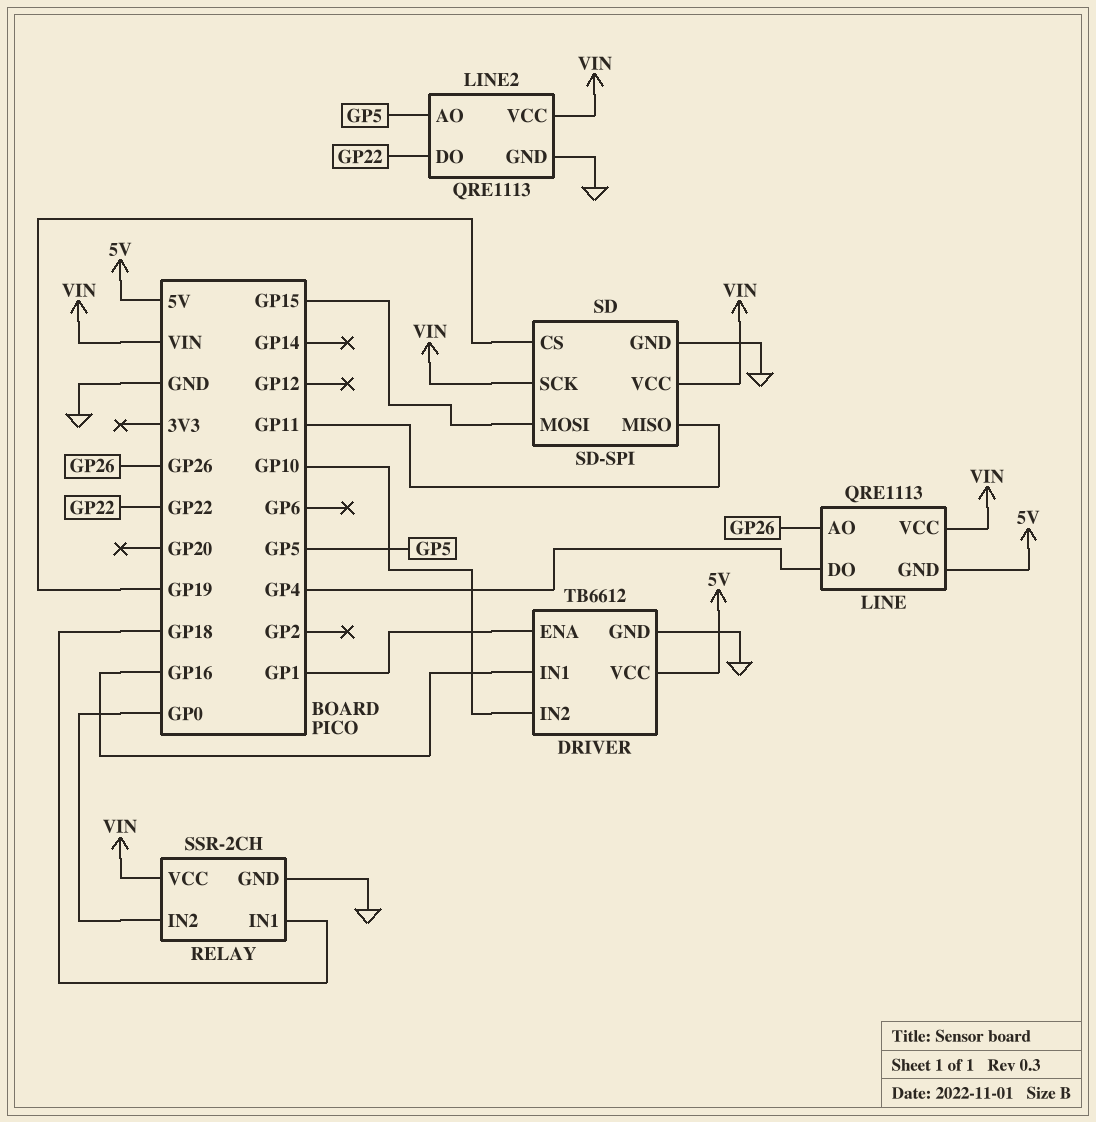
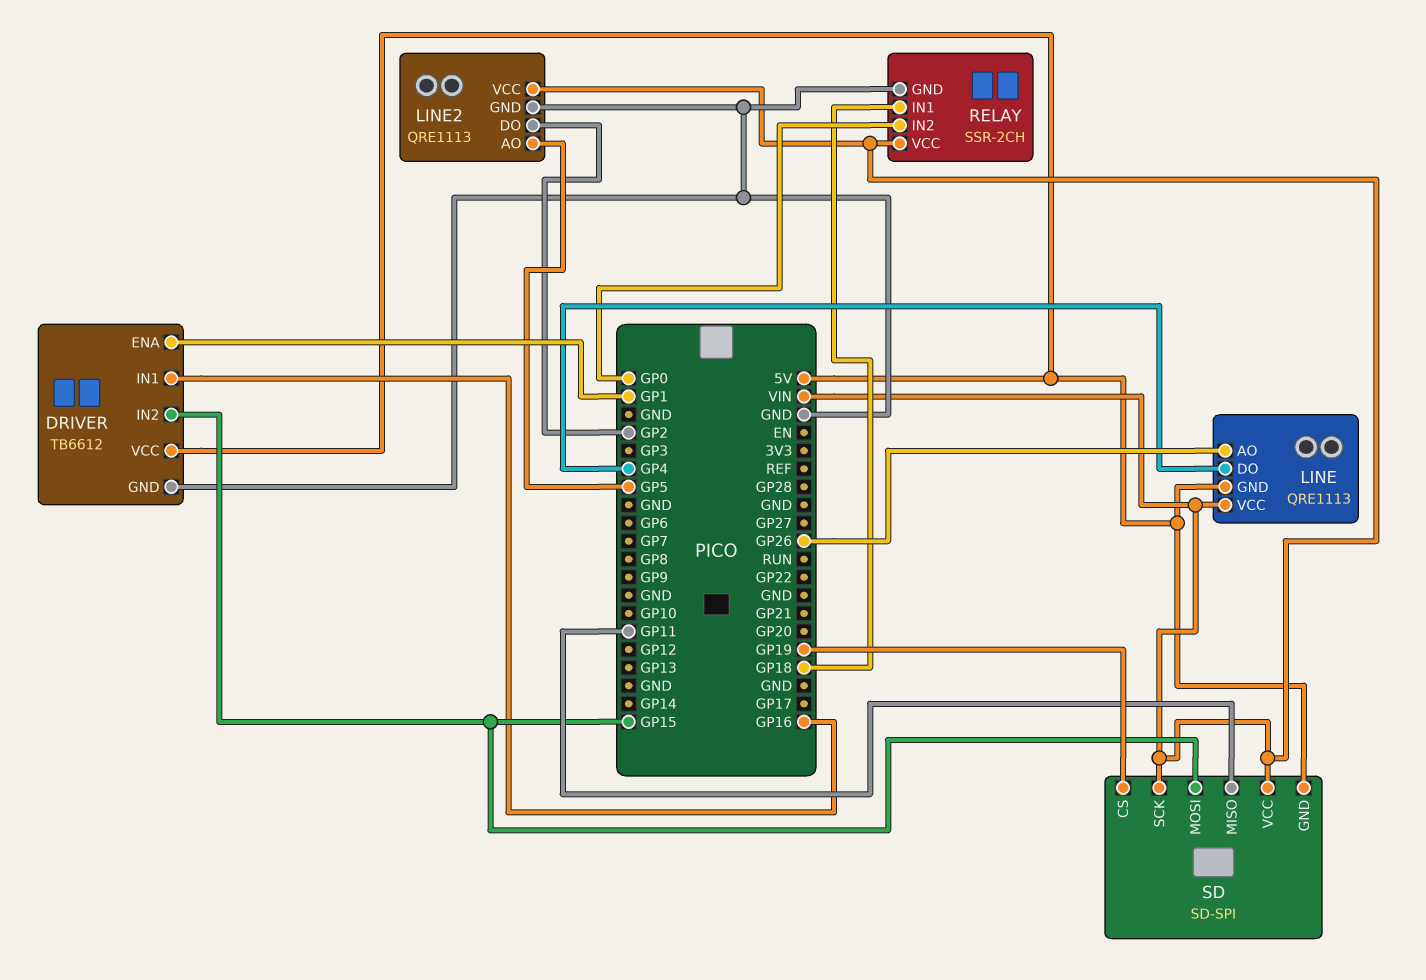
DRIVER pin IN2: GP10 -> GP15
LINE2 pin DO: GP22 -> GP2
SD pin GND: GND -> 5V

